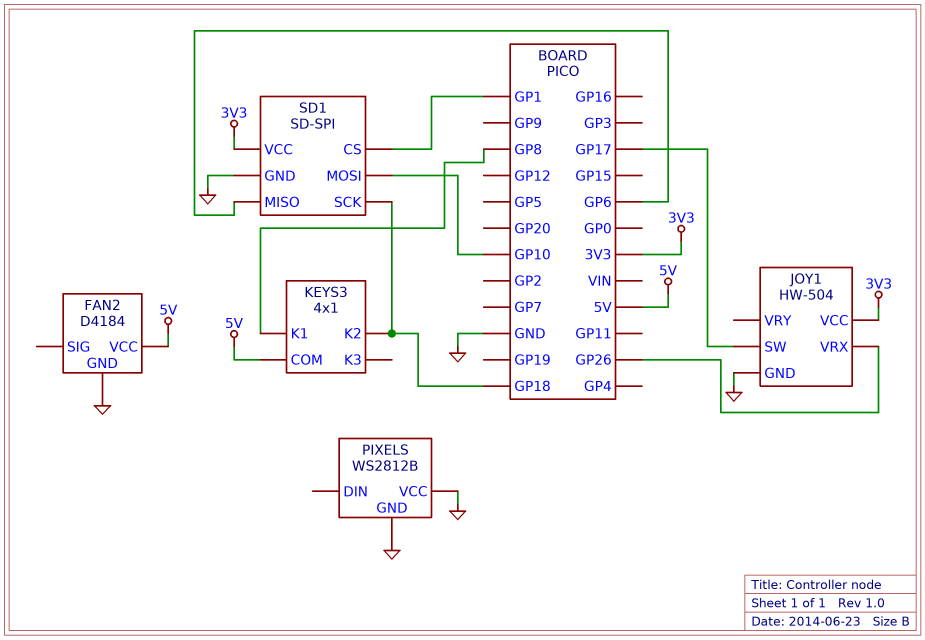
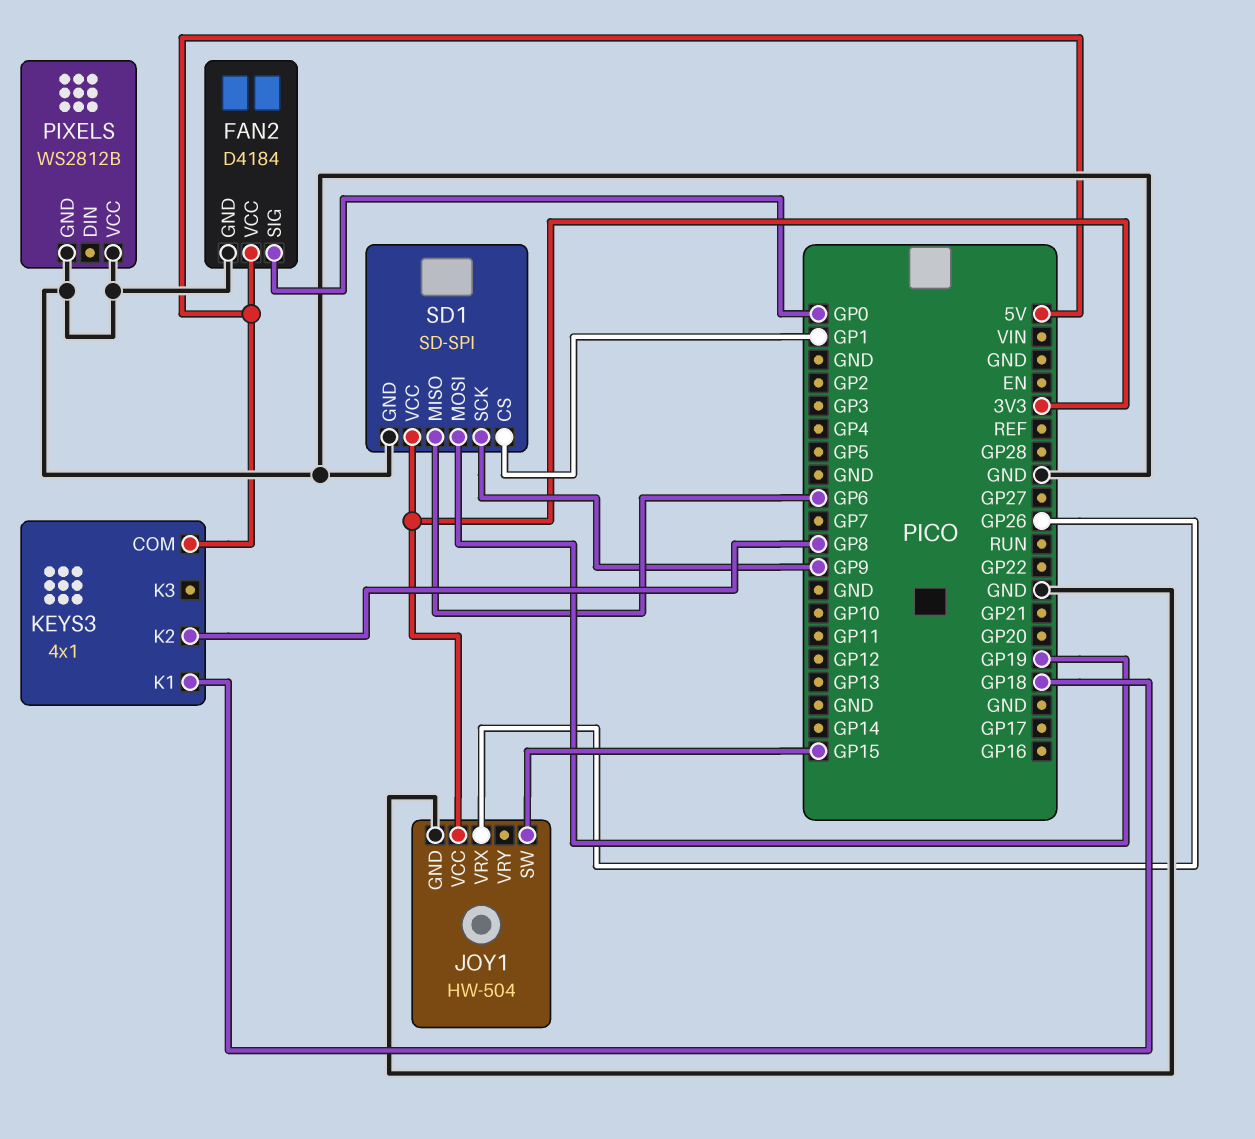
FAN2 pin SIG: none -> GP0
JOY1 pin SW: GP17 -> GP15
KEYS3 pin K1: GP8 -> GP18
KEYS3 pin K2: GP18 -> GP8
SD1 pin MOSI: GP10 -> GP19
SD1 pin SCK: GP18 -> GP9

